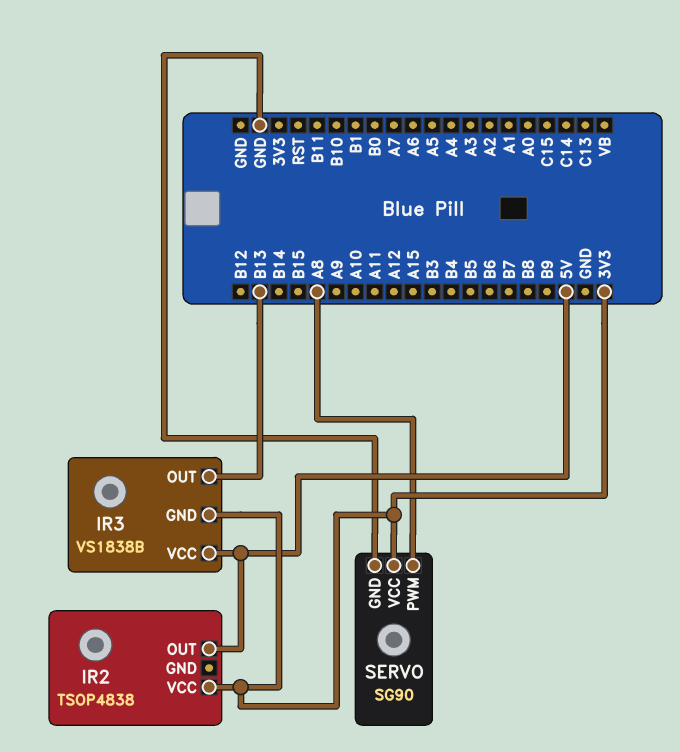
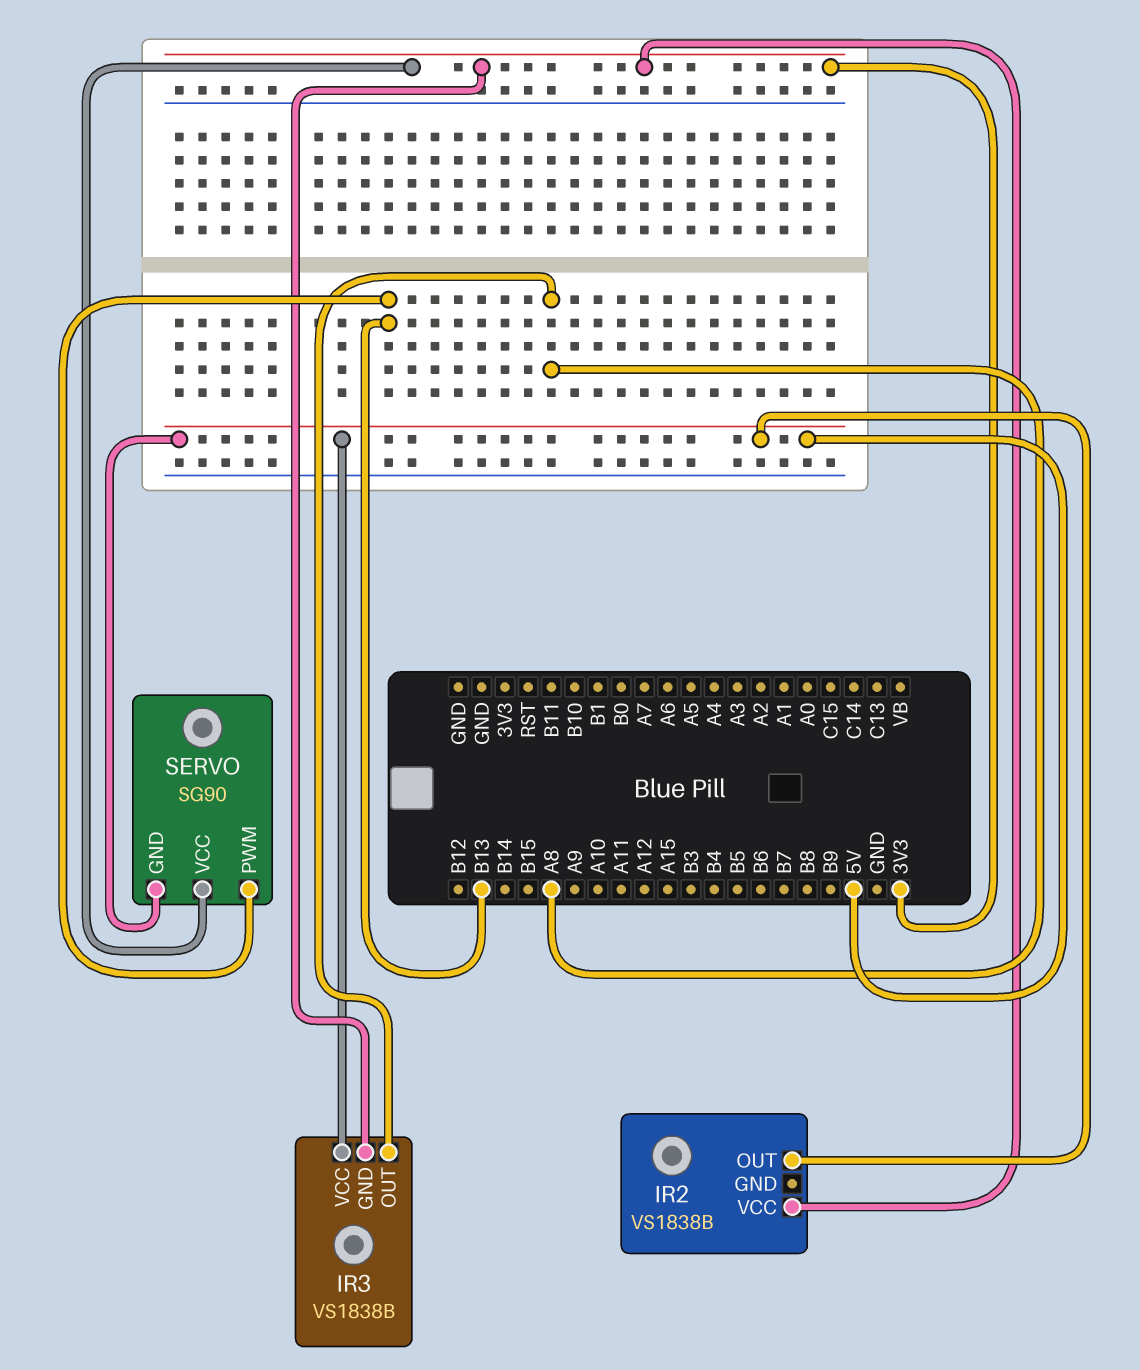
IR2: TSOP4838 -> VS1838B
IR3 pin OUT: B13 -> A8
SERVO pin GND: GND -> 5V
SERVO pin PWM: A8 -> B13

